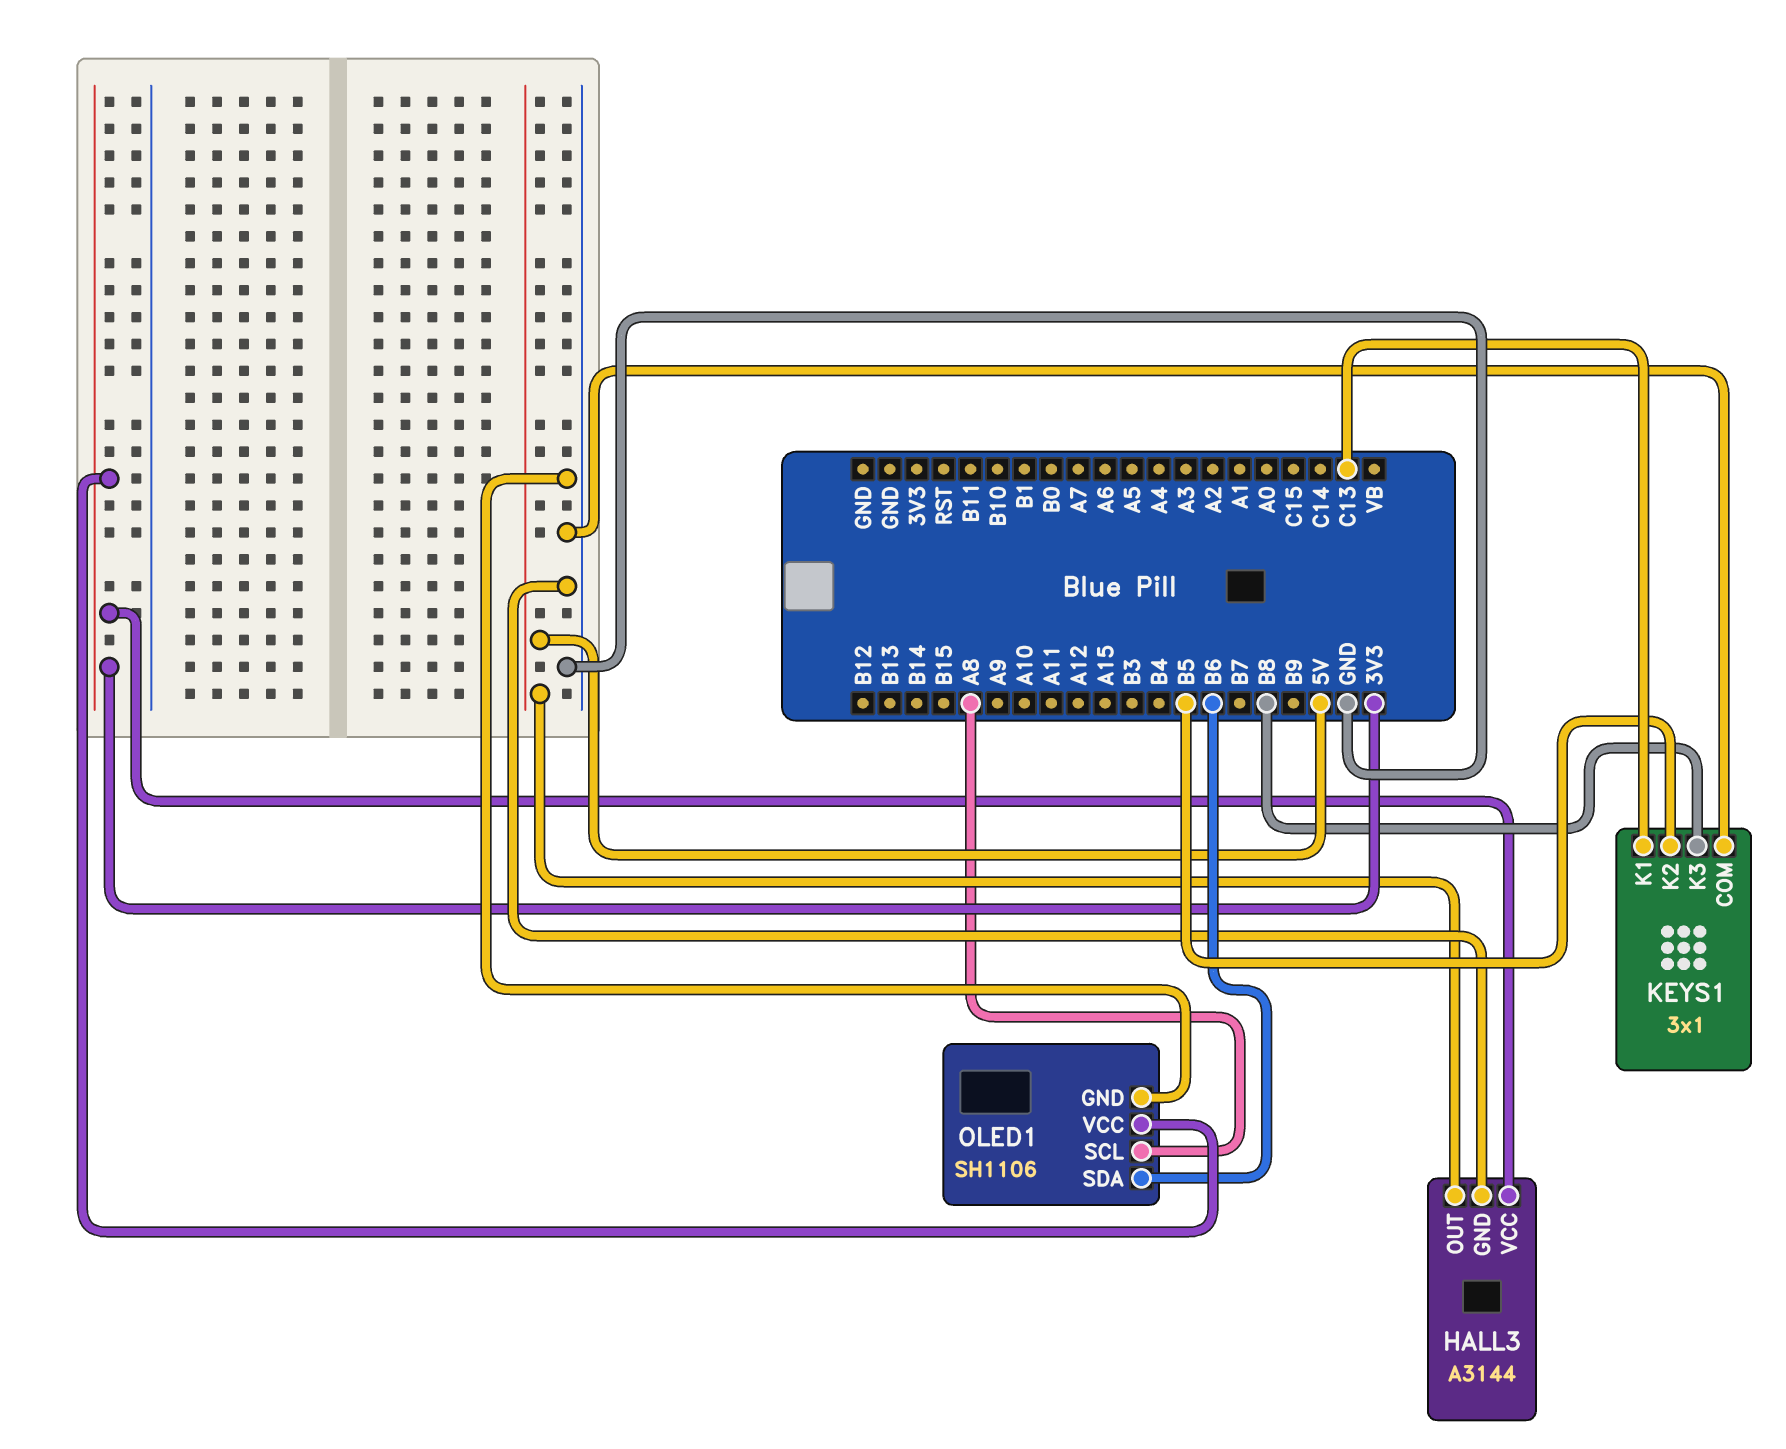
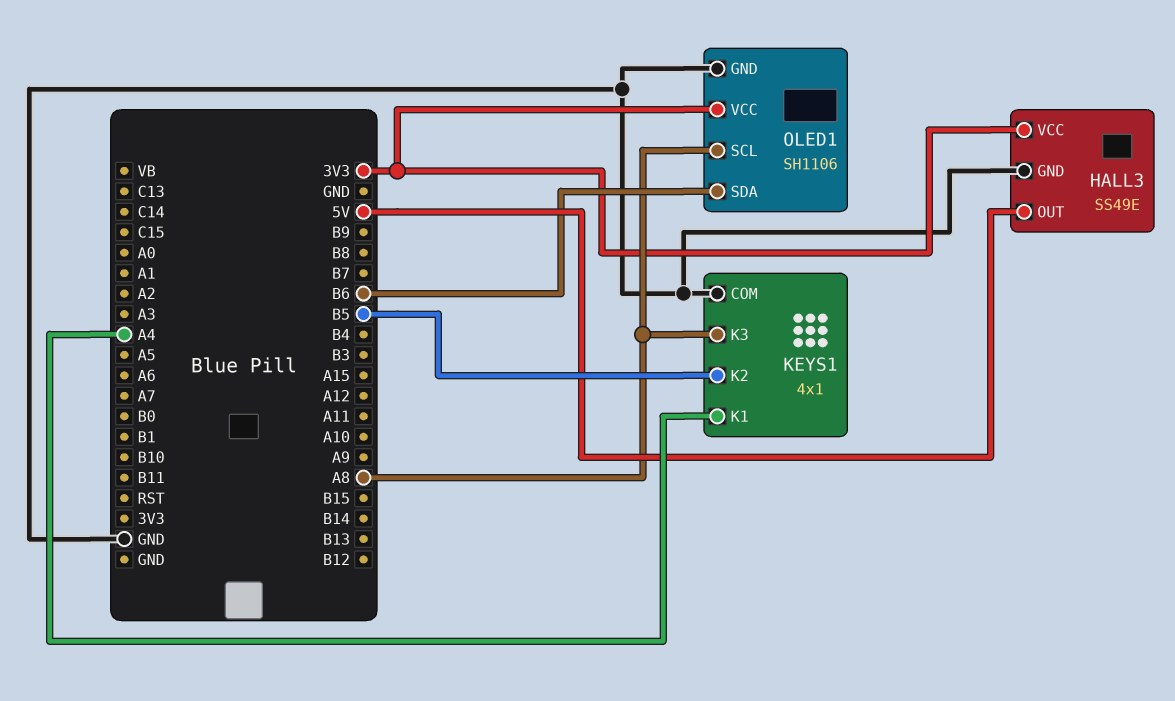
HALL3: A3144 -> SS49E
KEYS1: 3x1 -> 4x1
KEYS1 pin K1: C13 -> A4
KEYS1 pin K3: B8 -> A8

